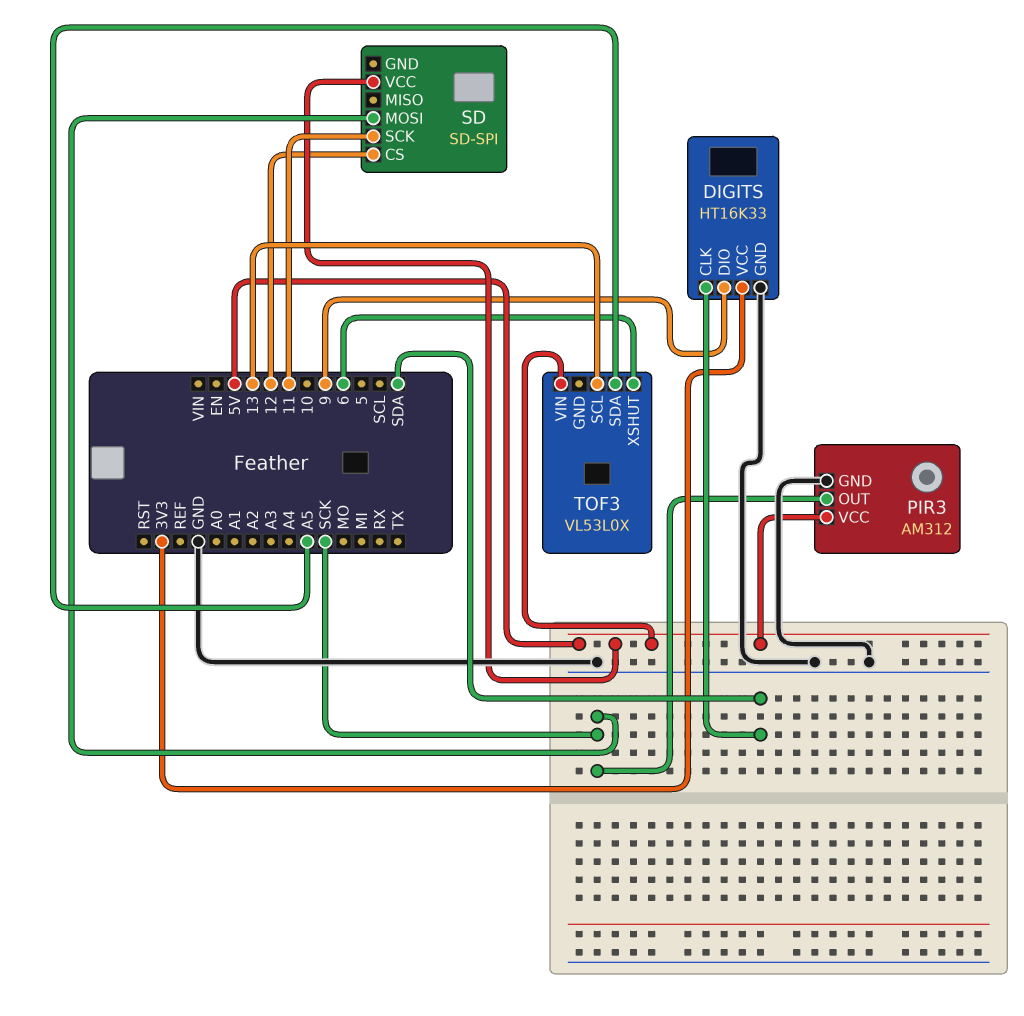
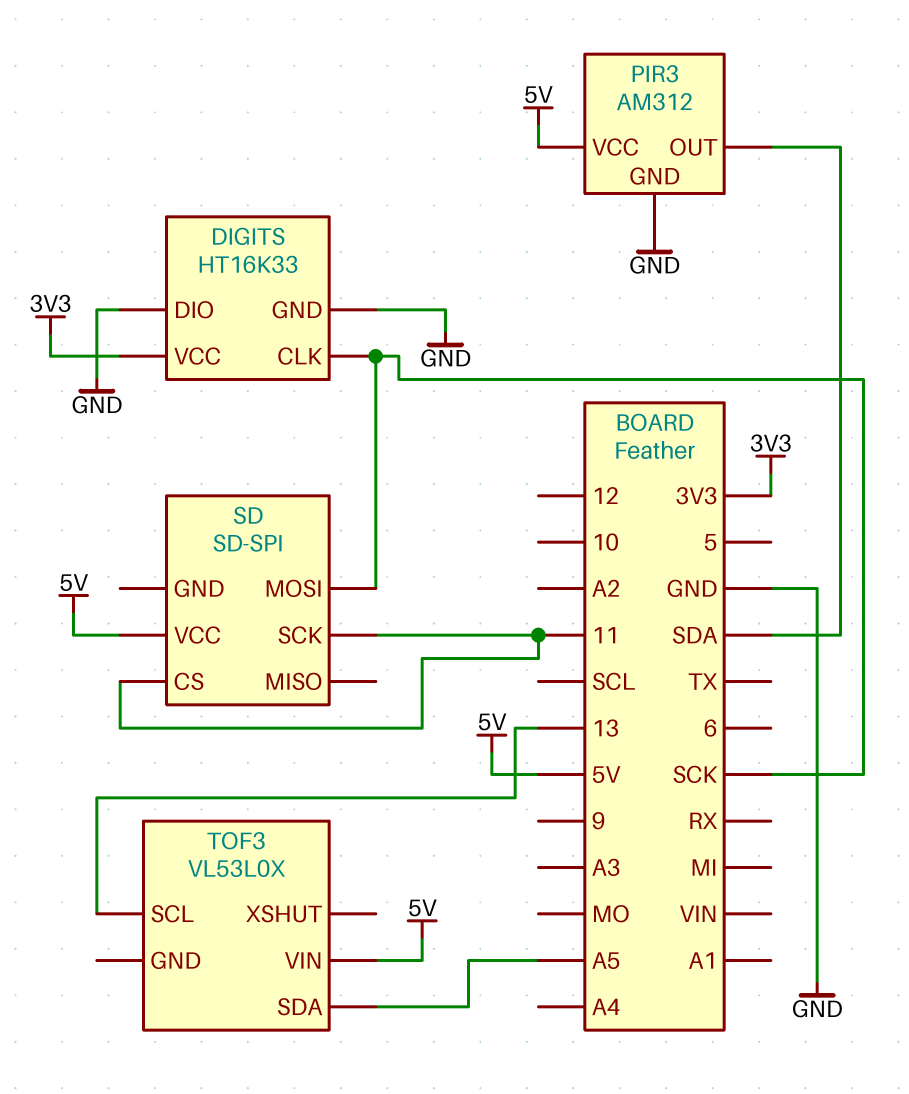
DIGITS pin CLK: SDA -> SCK
DIGITS pin DIO: 9 -> GND
PIR3 pin OUT: SCK -> SDA
SD pin CS: 12 -> 11
TOF3 pin XSHUT: 6 -> none

